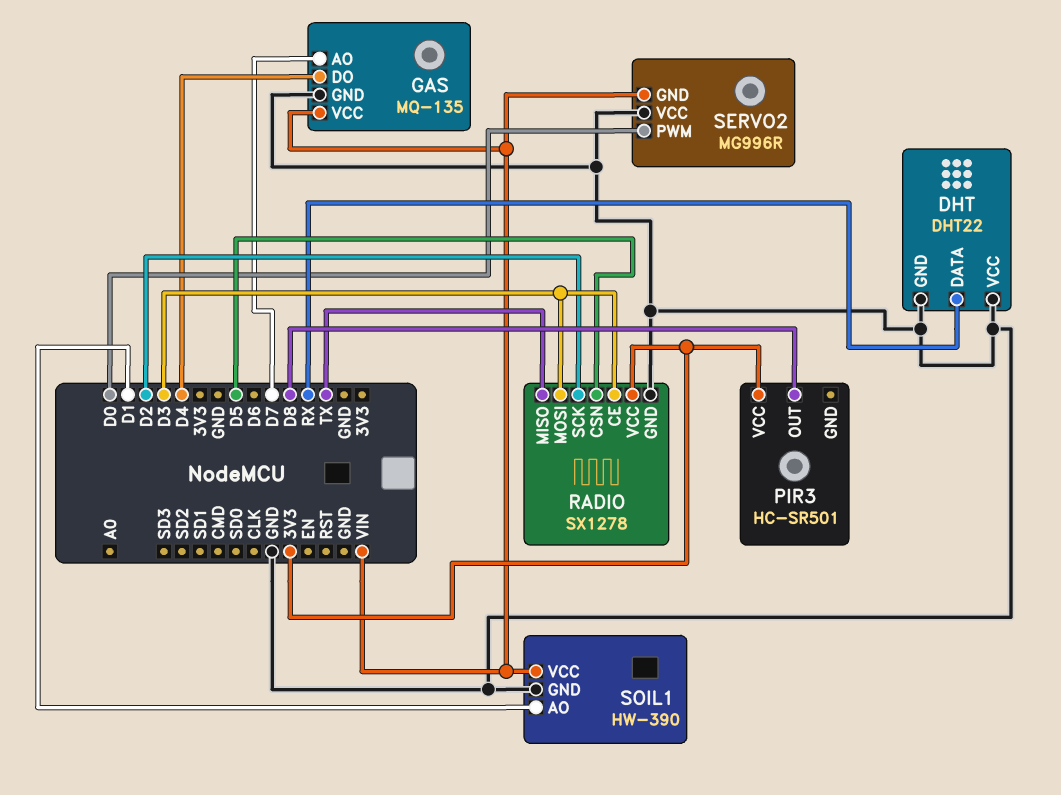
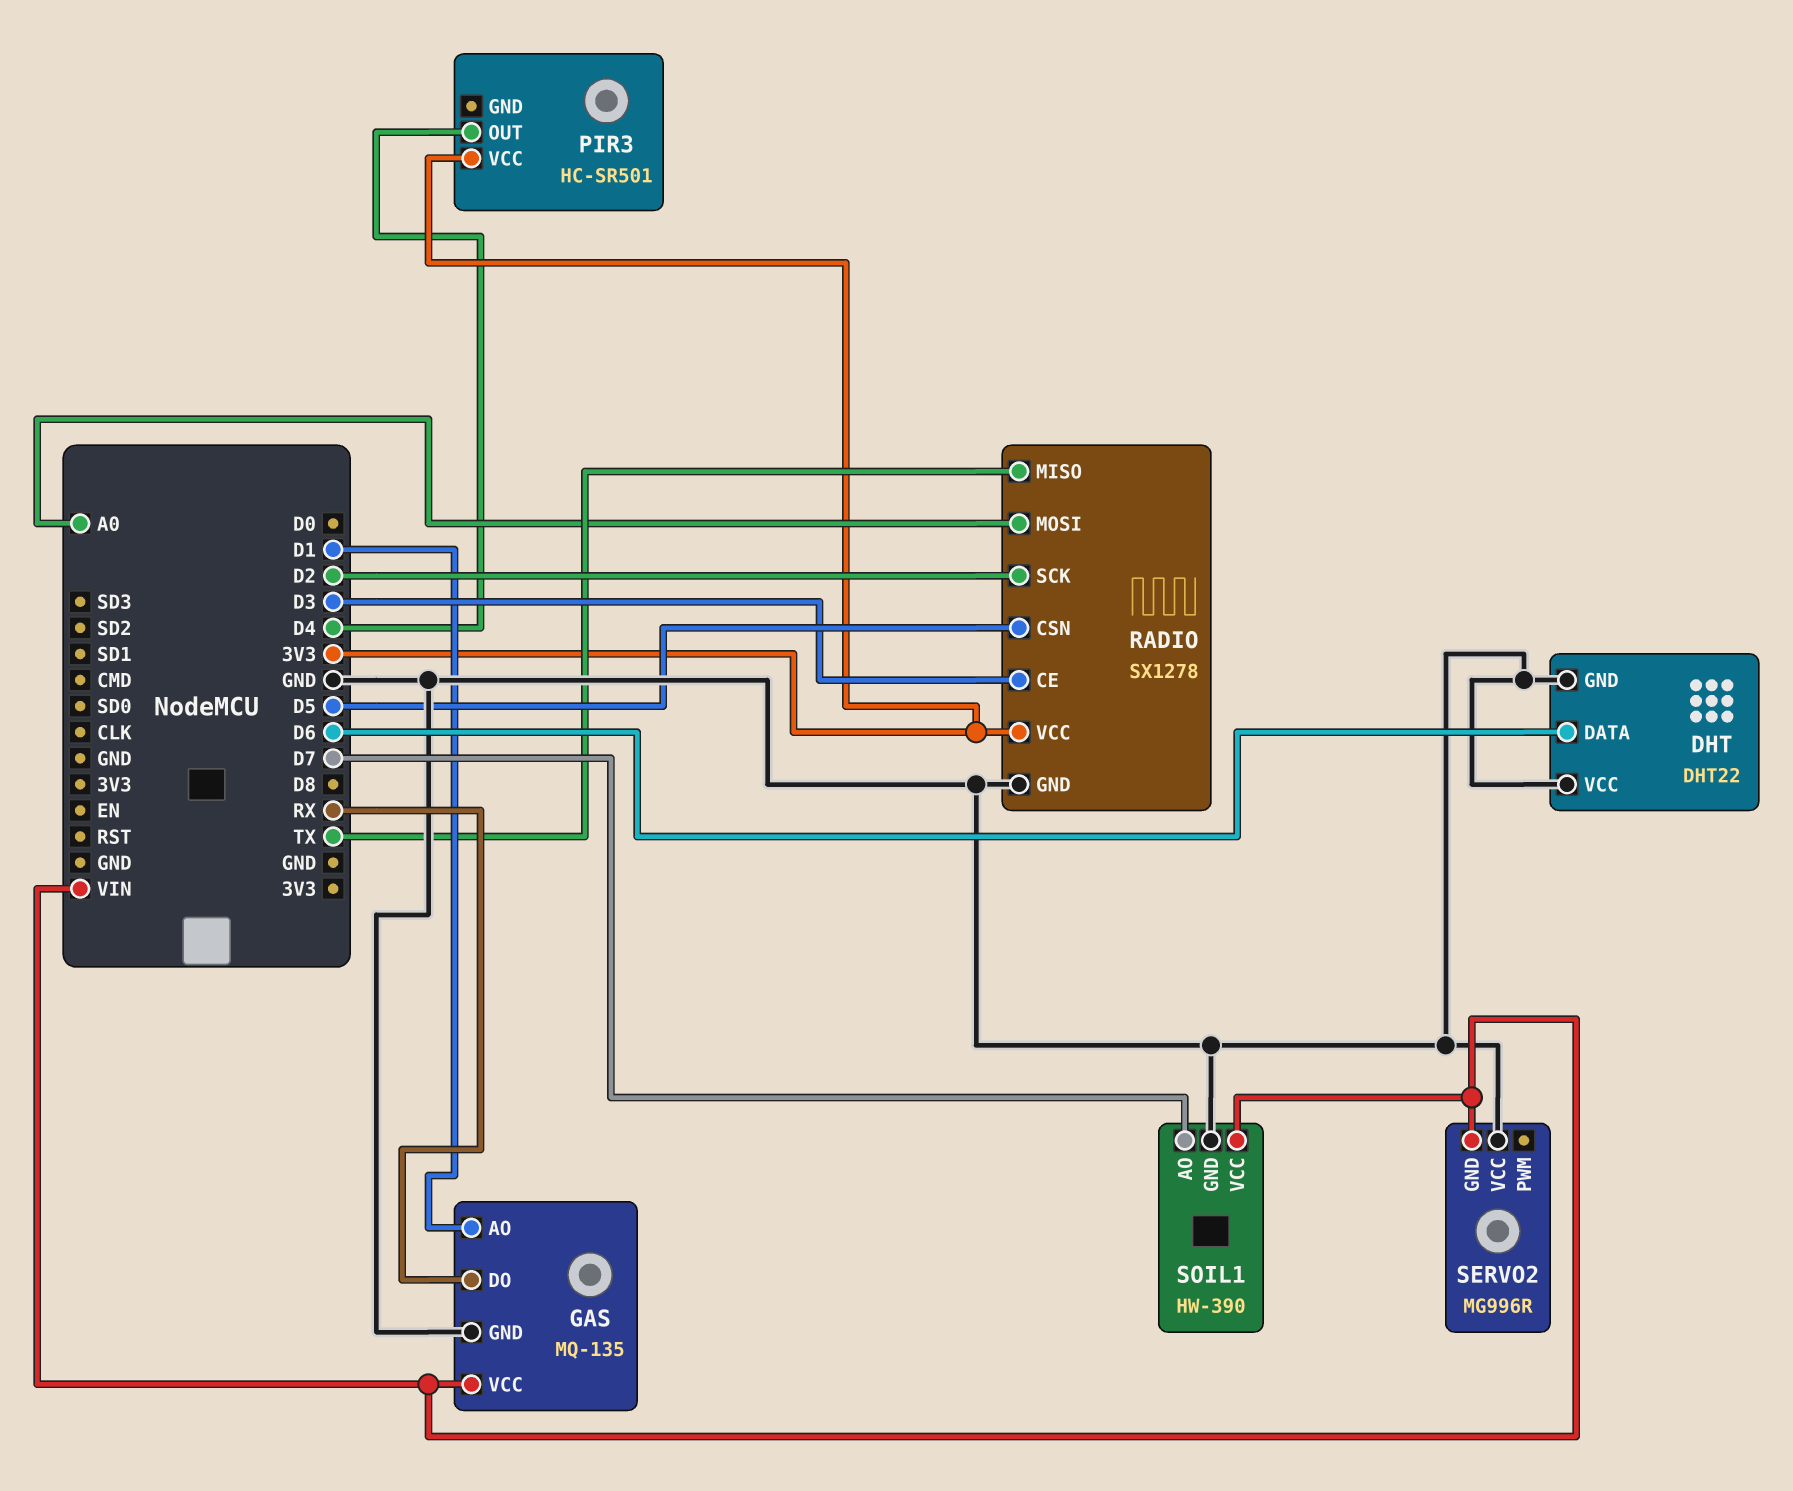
DHT pin DATA: RX -> D6
GAS pin AO: D7 -> D1
GAS pin DO: D4 -> RX
PIR3 pin OUT: D8 -> D4
RADIO pin MOSI: D3 -> A0
SERVO2 pin PWM: D0 -> none
SOIL1 pin AO: D1 -> D7

